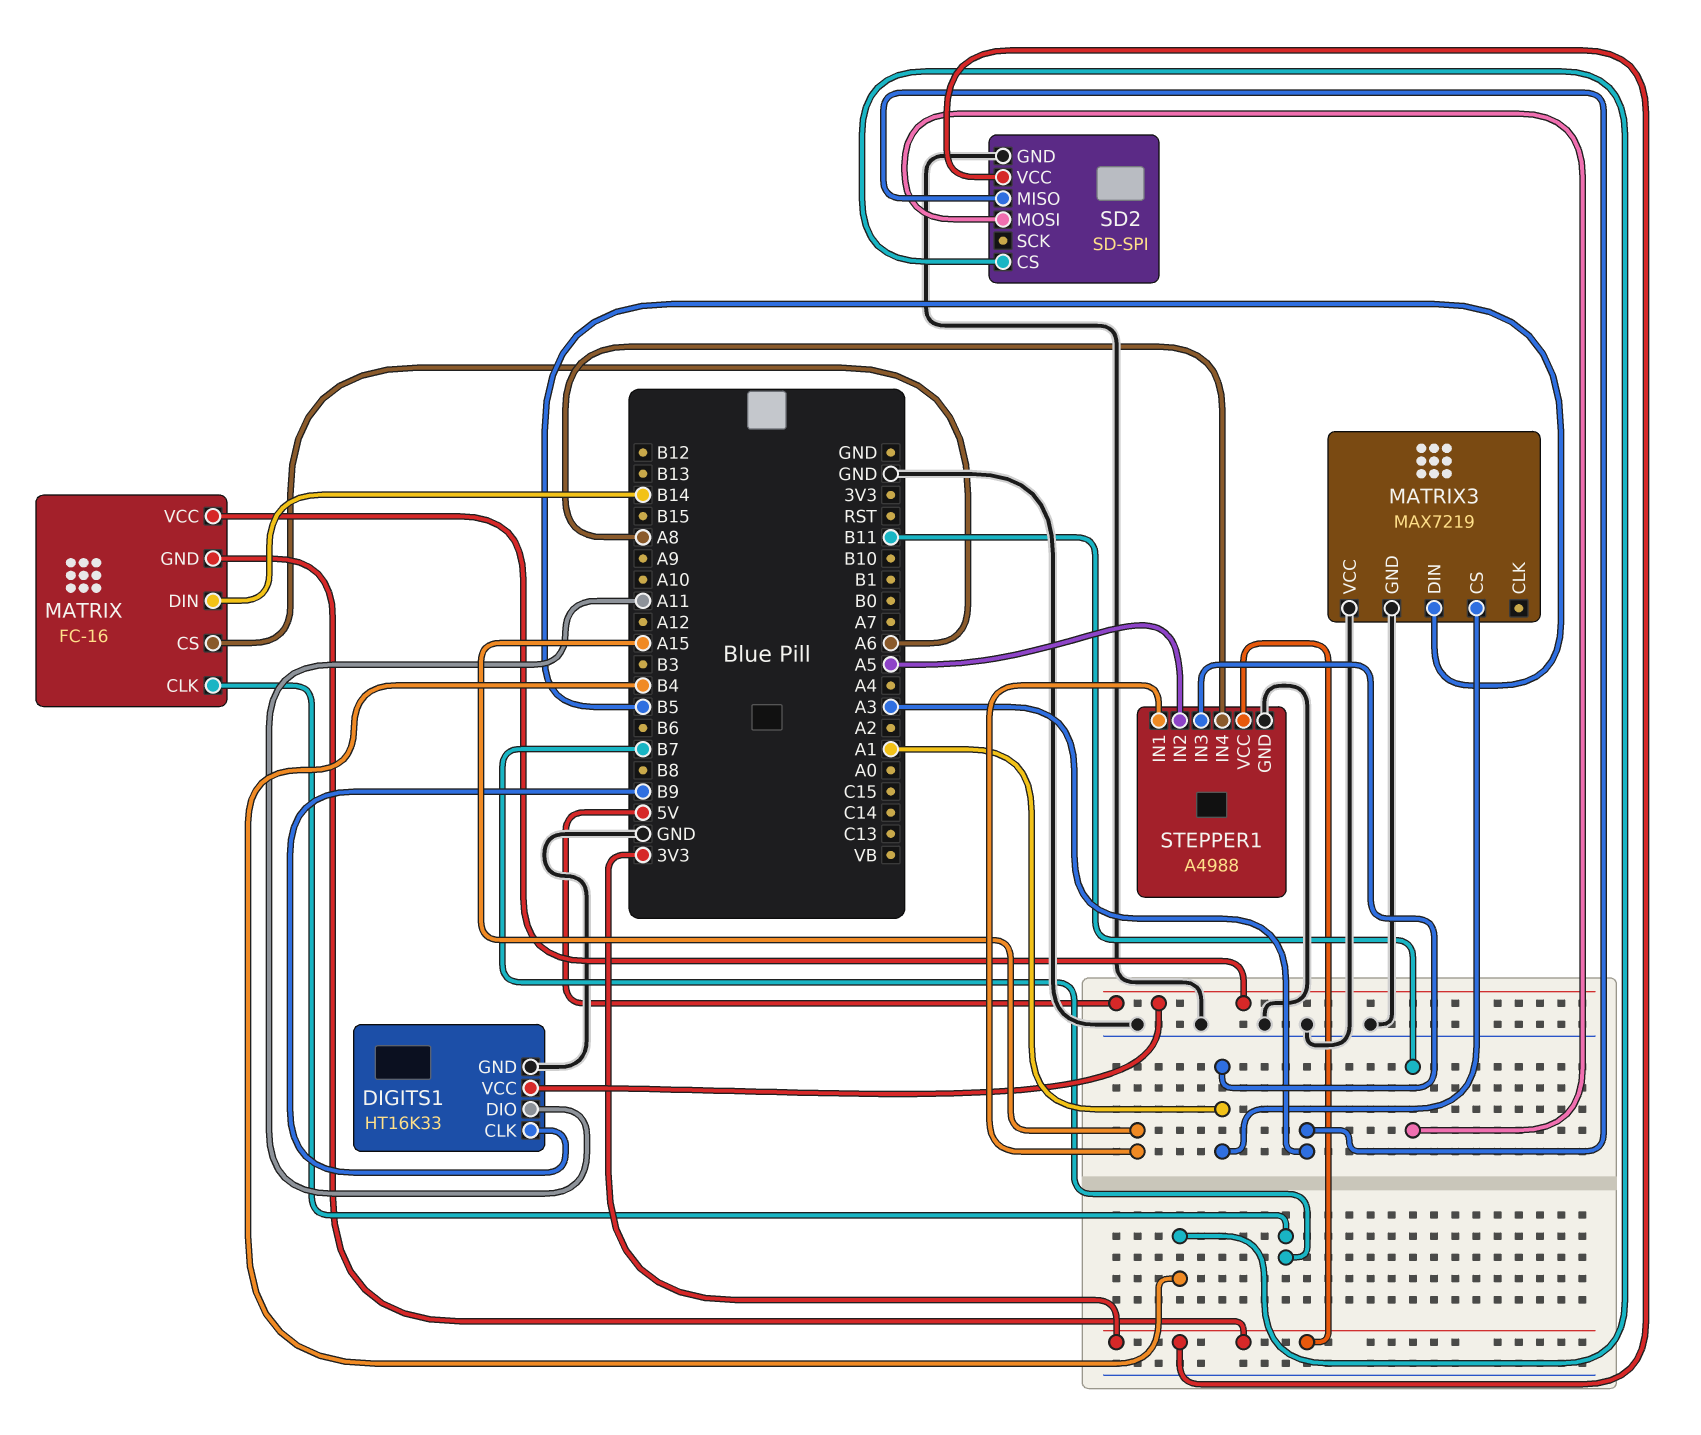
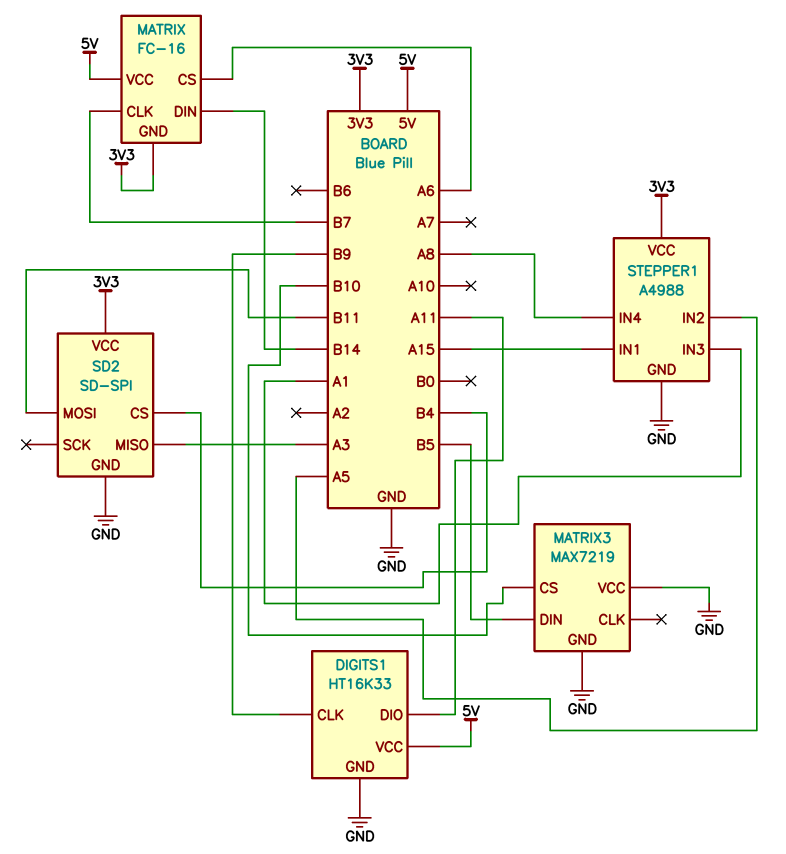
MATRIX3 pin CS: A1 -> B10

